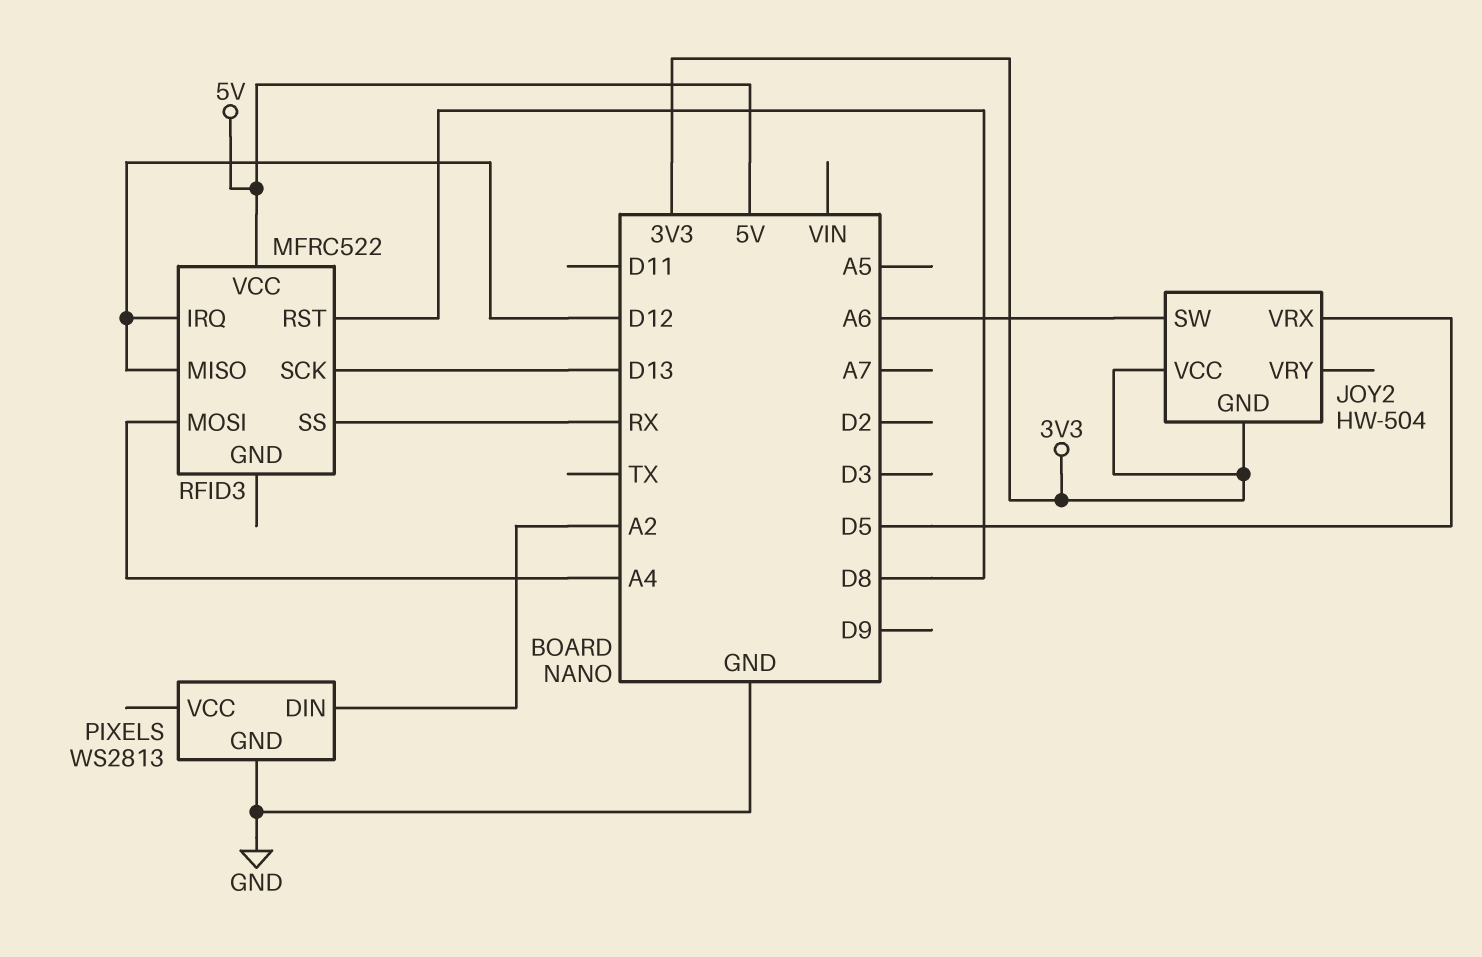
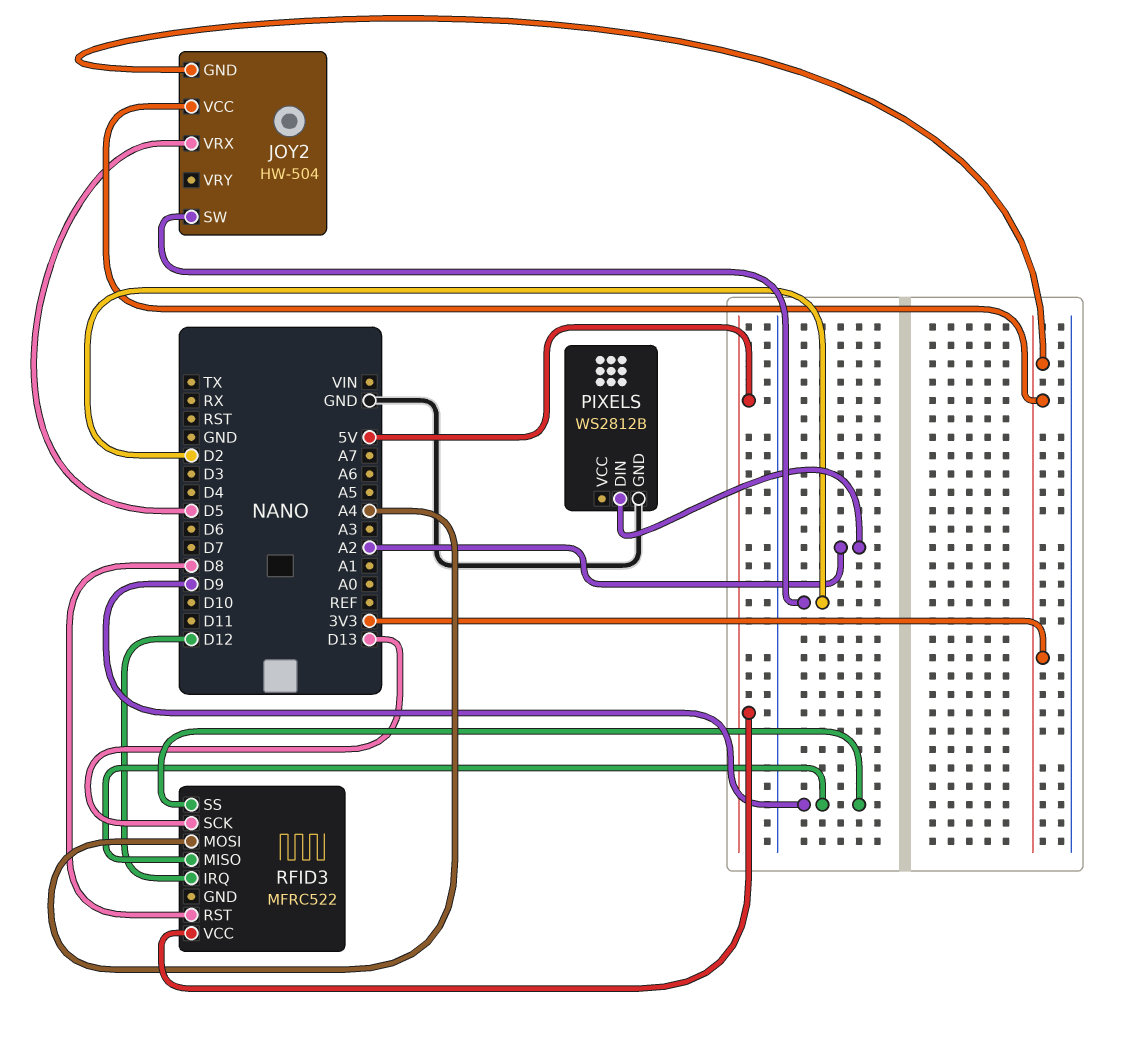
JOY2 pin SW: A6 -> D2
PIXELS: WS2813 -> WS2812B
RFID3 pin MISO: D12 -> D9
RFID3 pin SS: RX -> D9

